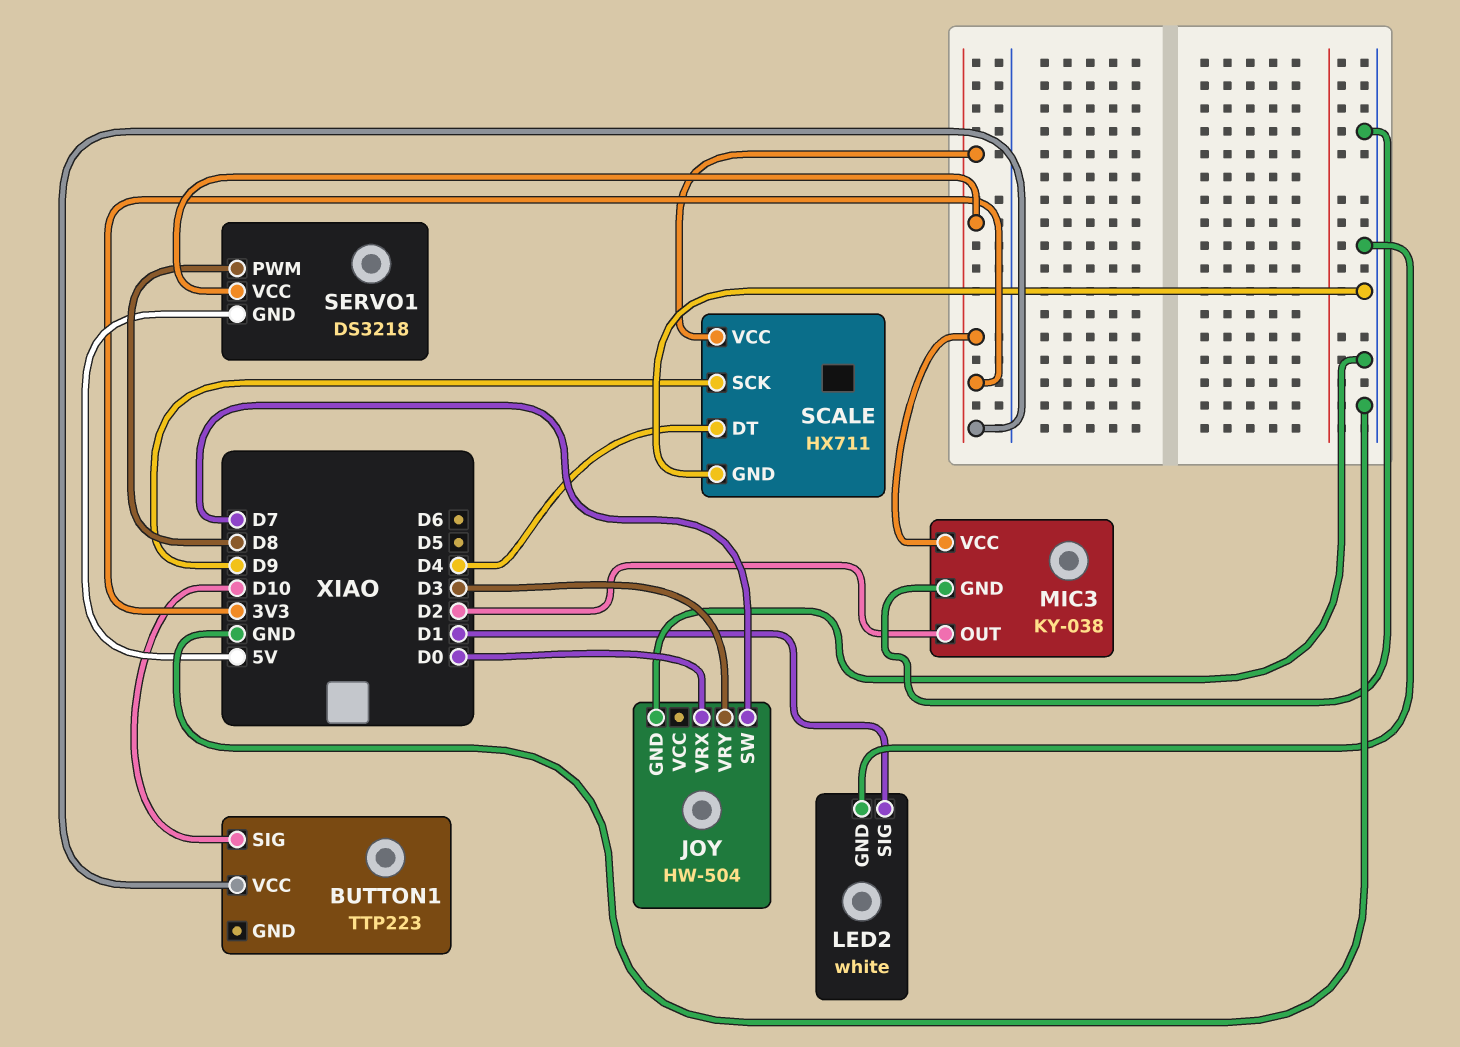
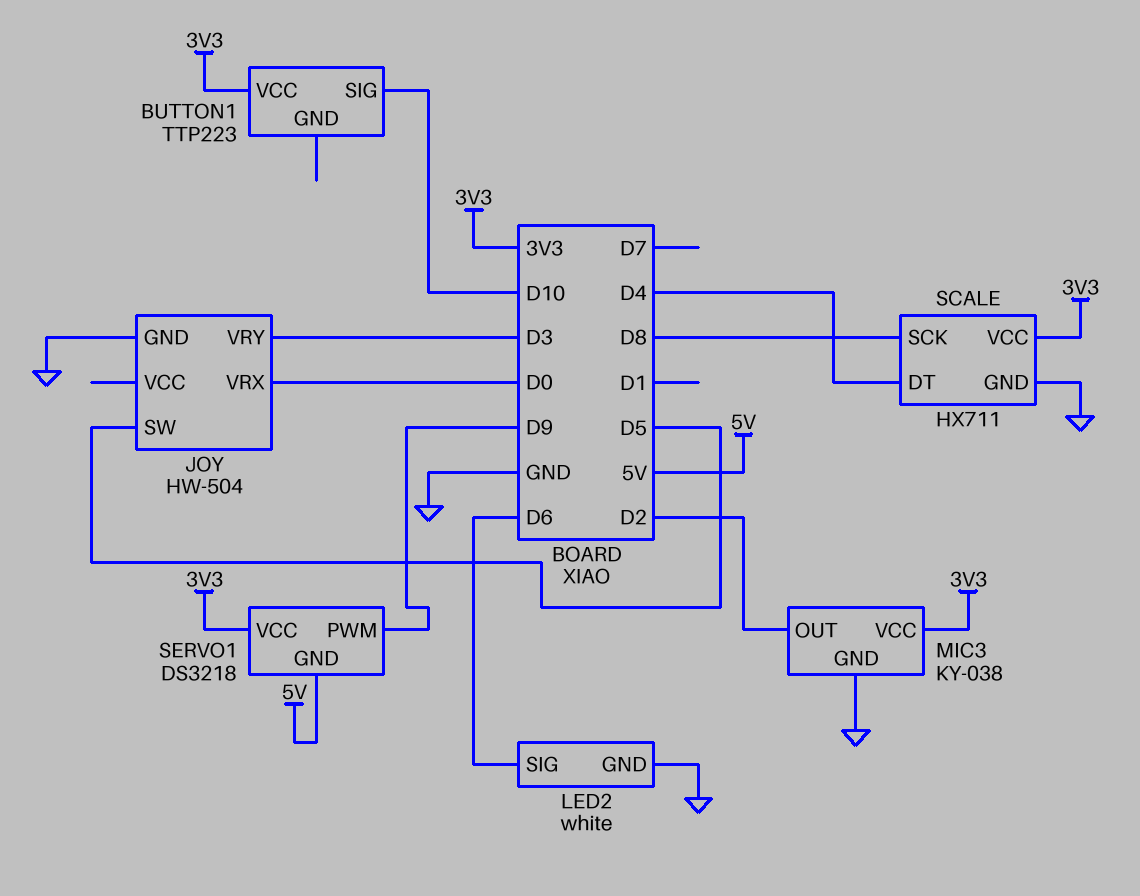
JOY pin SW: D7 -> D5
LED2 pin SIG: D1 -> D6
SCALE pin SCK: D9 -> D8
SERVO1 pin PWM: D8 -> D9

